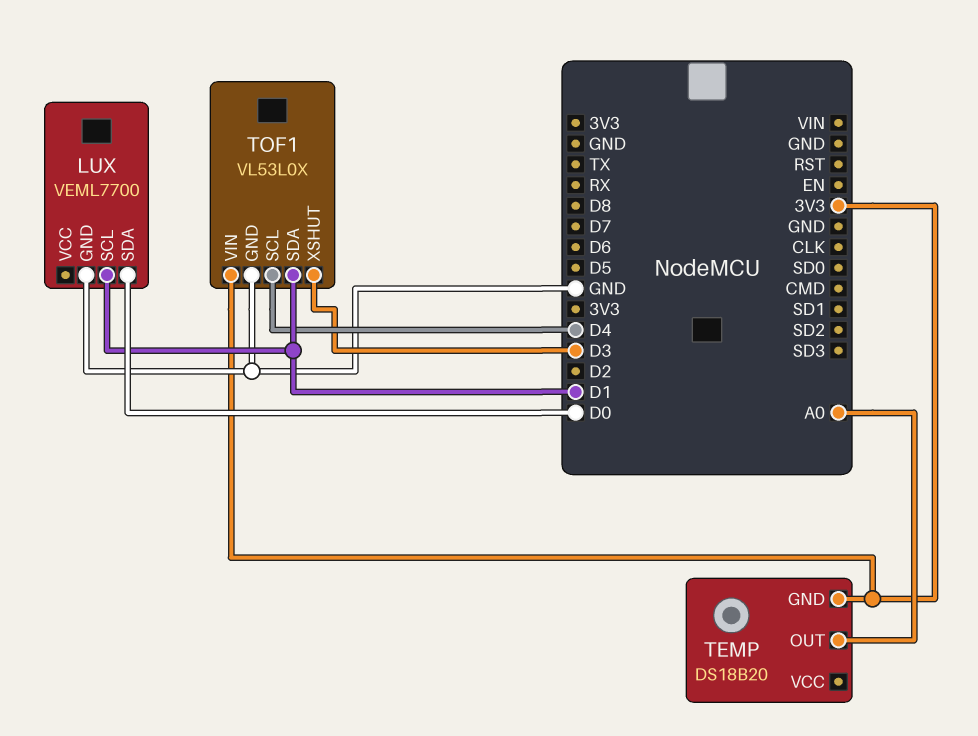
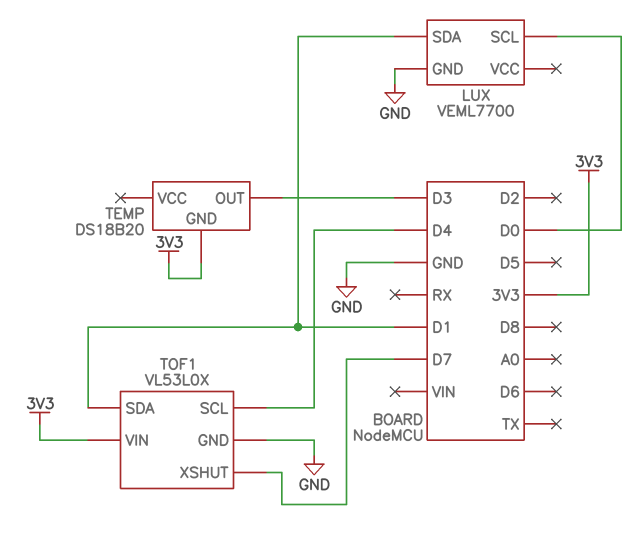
LUX pin SCL: D1 -> D0
LUX pin SDA: D0 -> D1
TEMP pin OUT: A0 -> D3
TOF1 pin XSHUT: D3 -> D7

